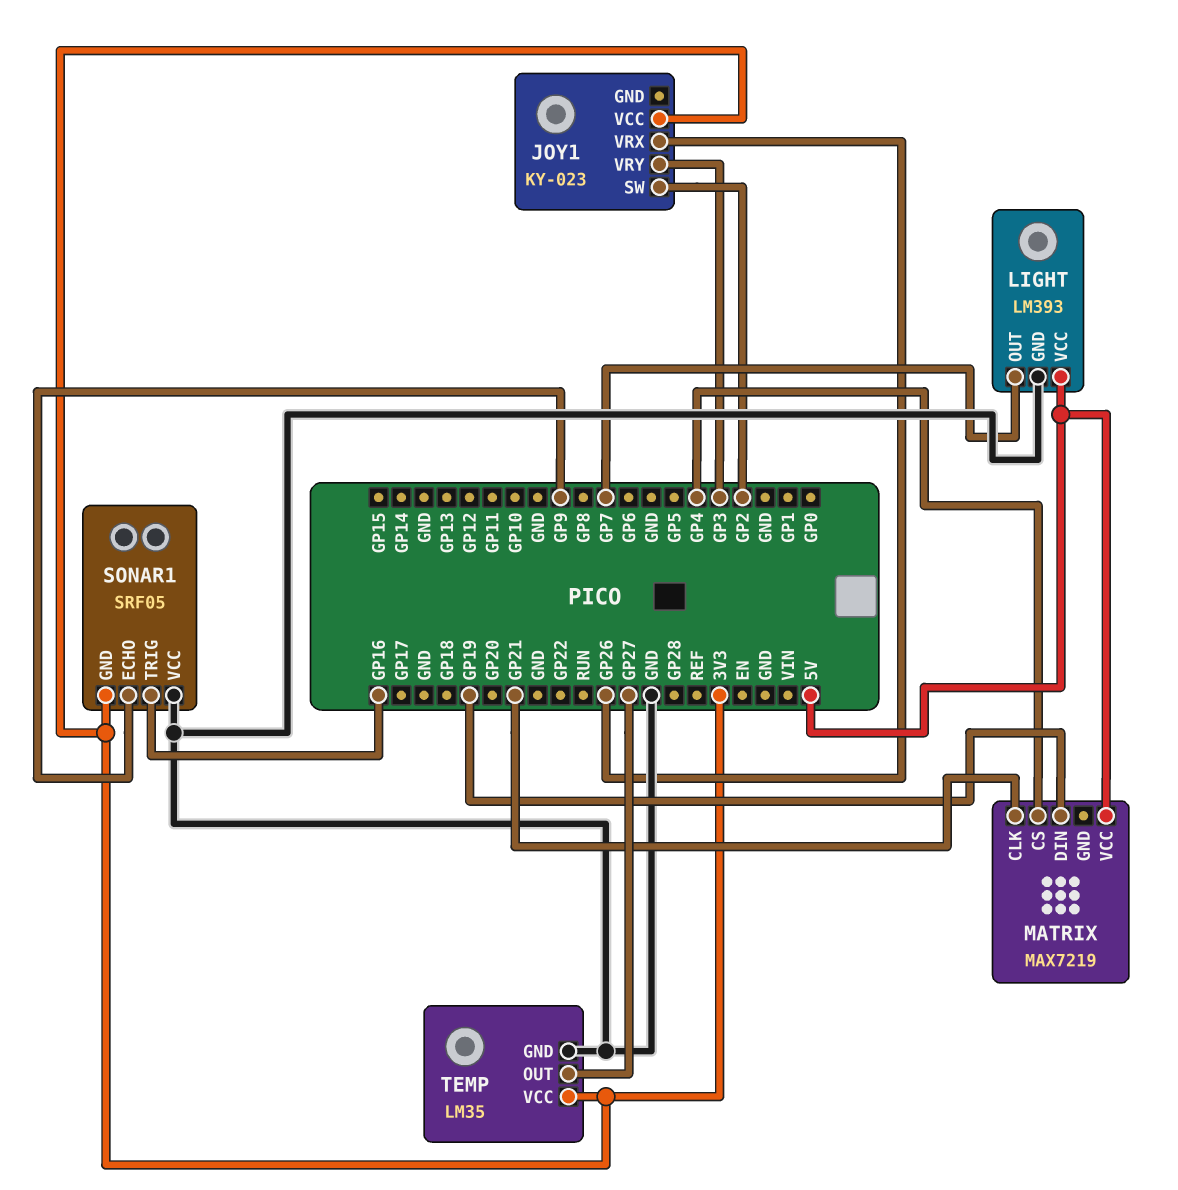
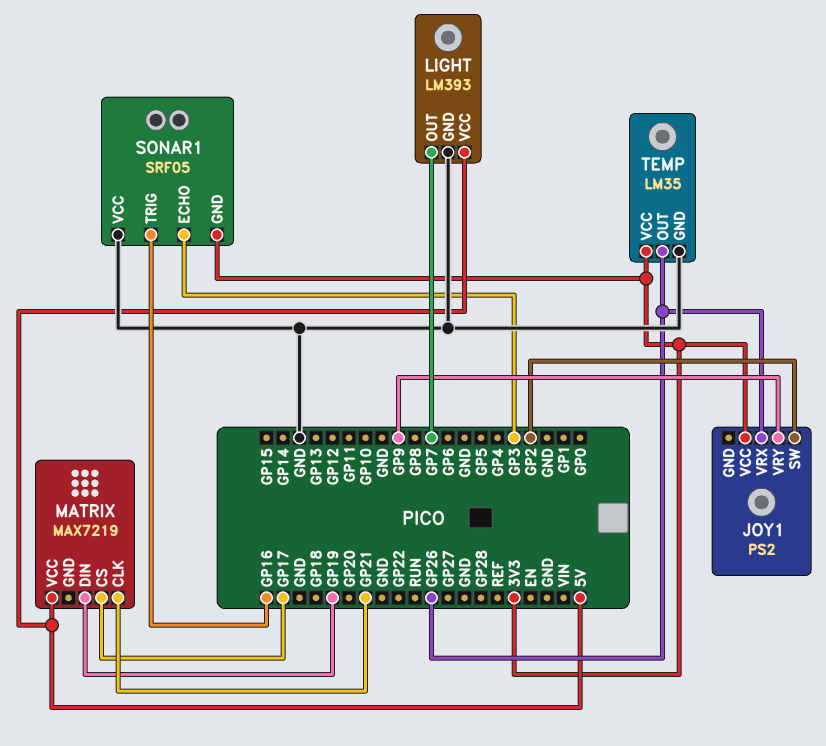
JOY1: KY-023 -> PS2
JOY1 pin VRY: GP3 -> GP9
MATRIX pin CS: GP4 -> GP17
SONAR1 pin ECHO: GP9 -> GP3
TEMP pin OUT: GP27 -> GP26

